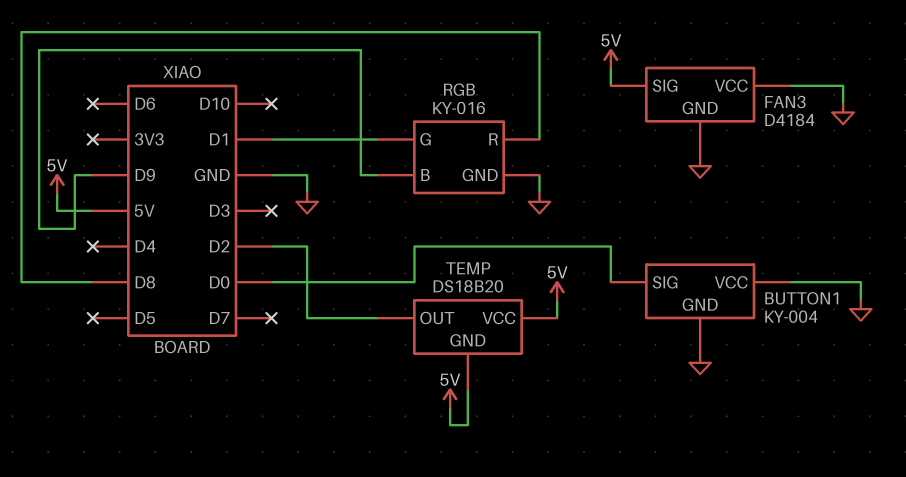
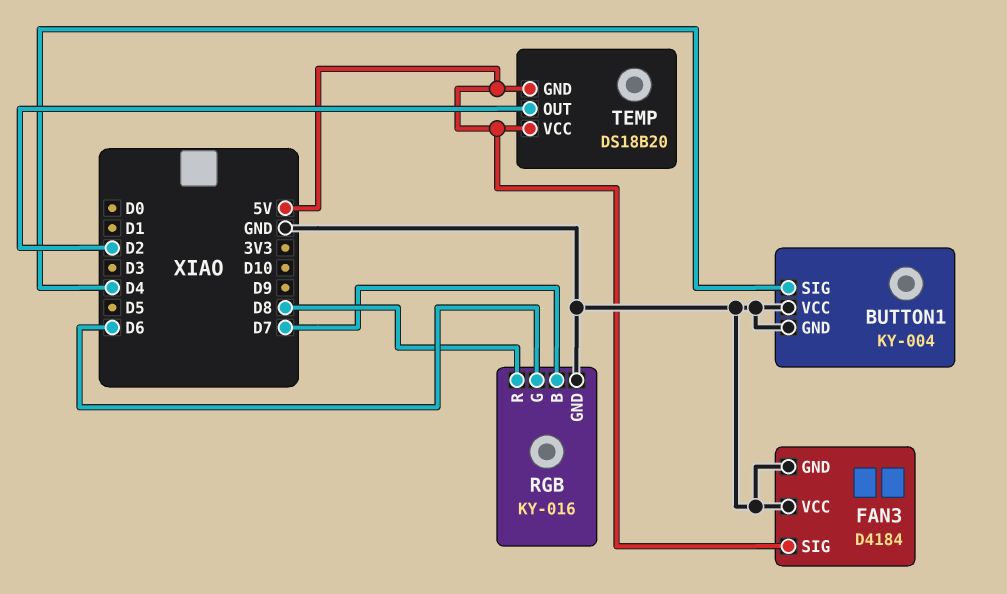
BUTTON1 pin SIG: D0 -> D4
RGB pin B: D9 -> D7
RGB pin G: D1 -> D6

